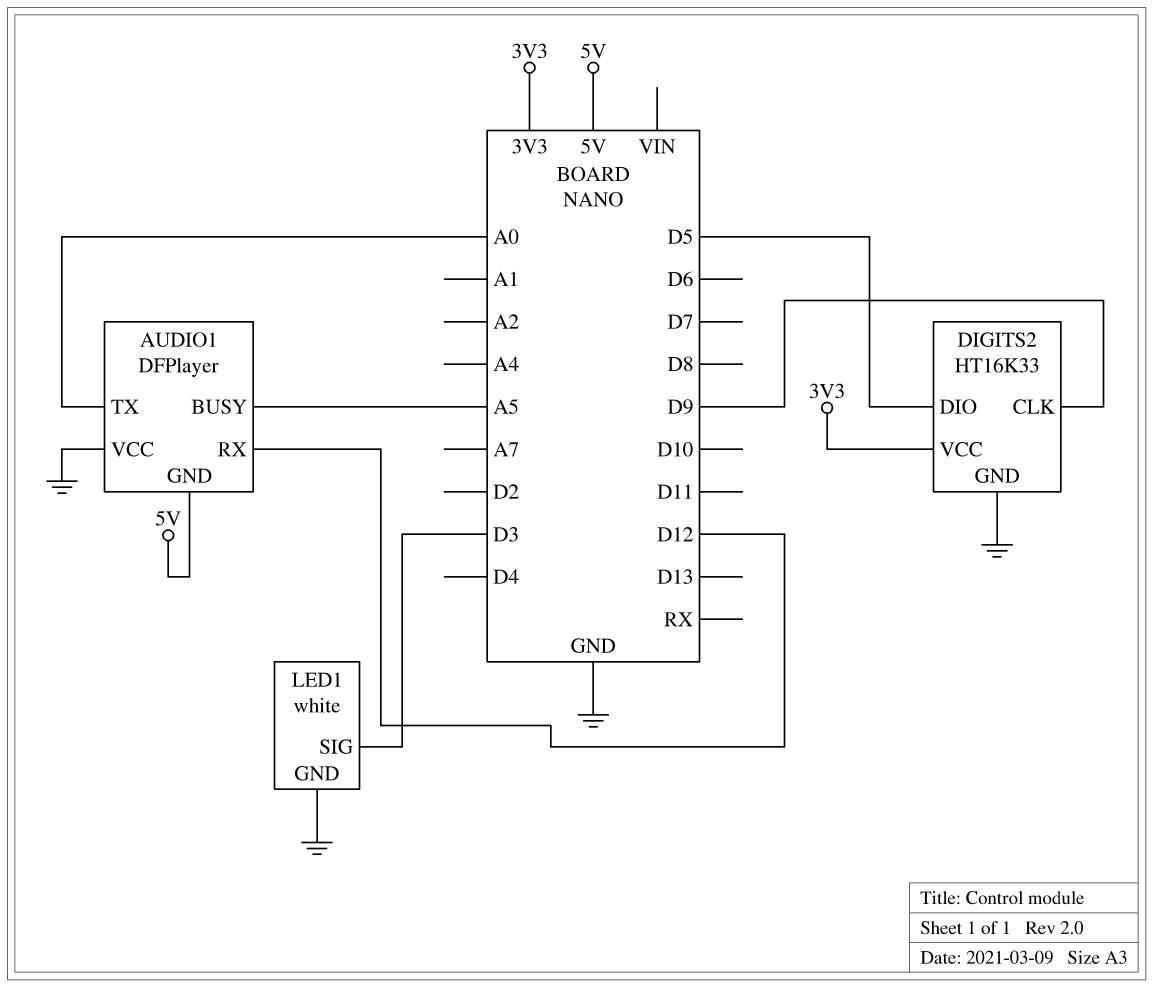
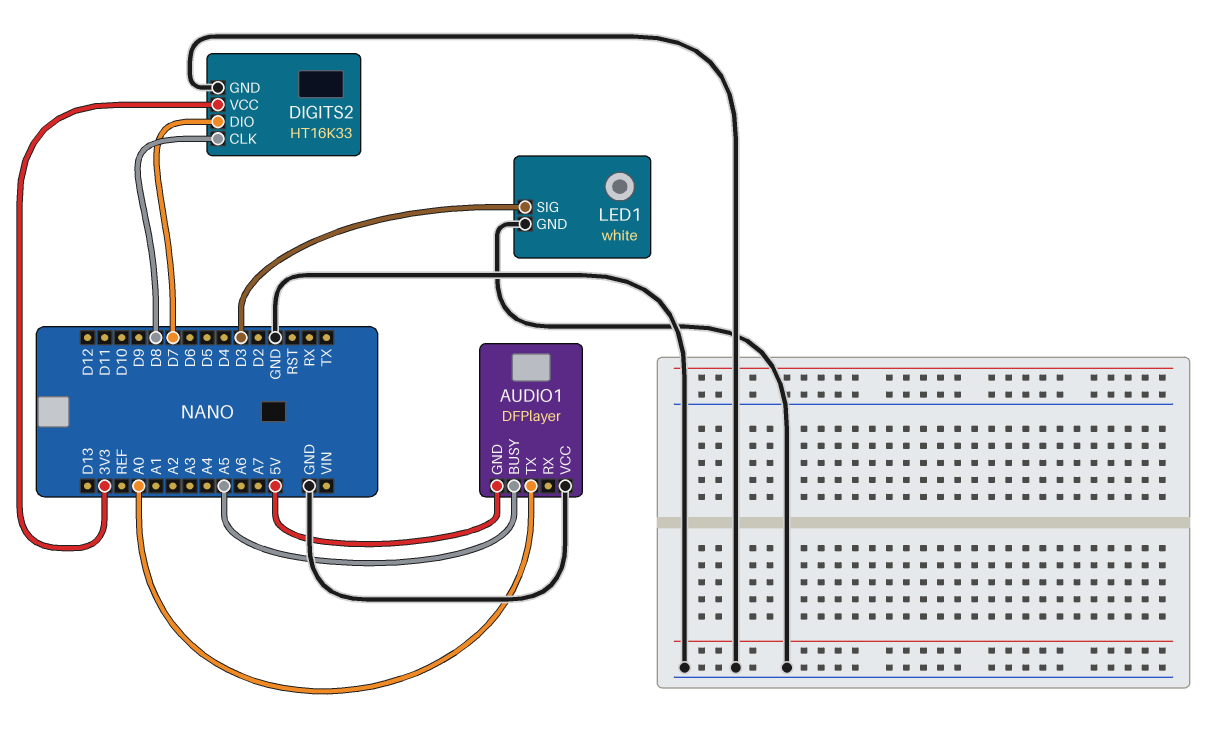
AUDIO1 pin RX: D12 -> none
DIGITS2 pin CLK: D9 -> D8
DIGITS2 pin DIO: D5 -> D7

